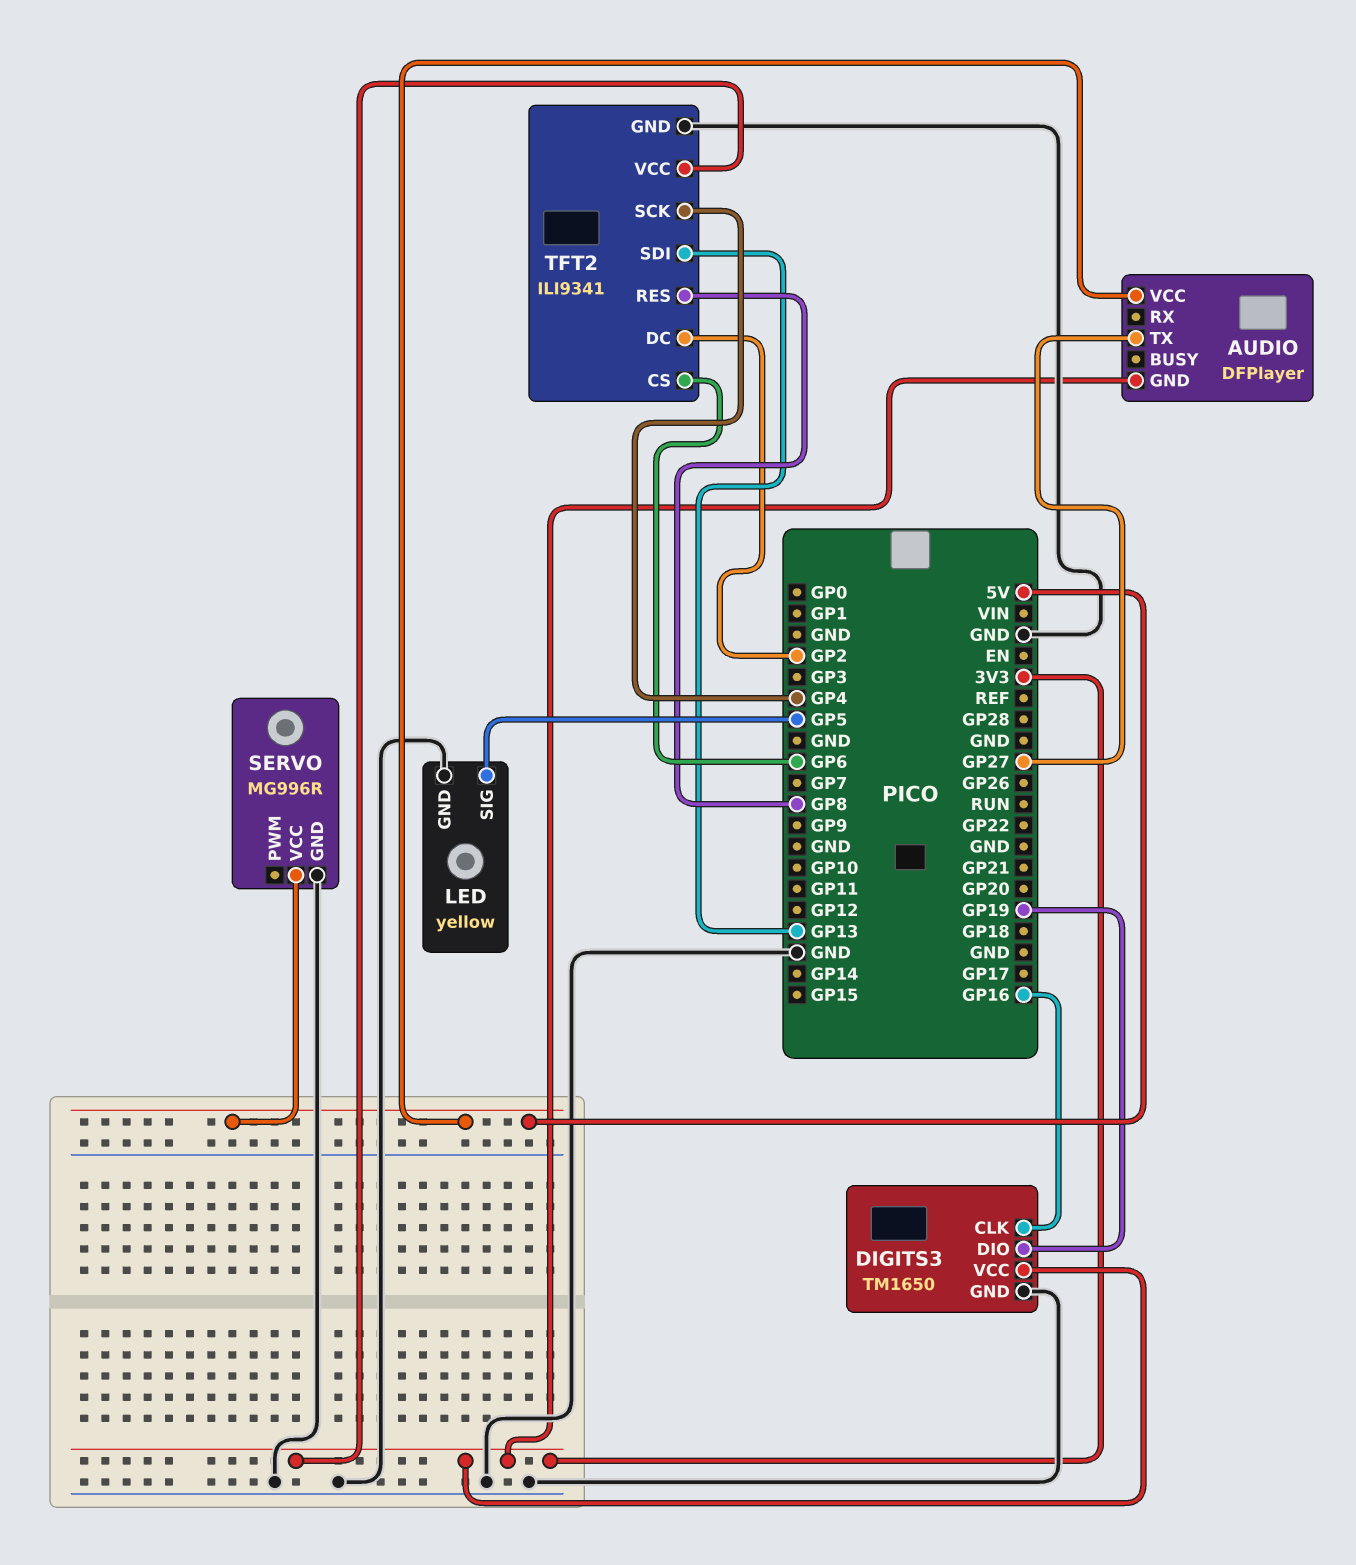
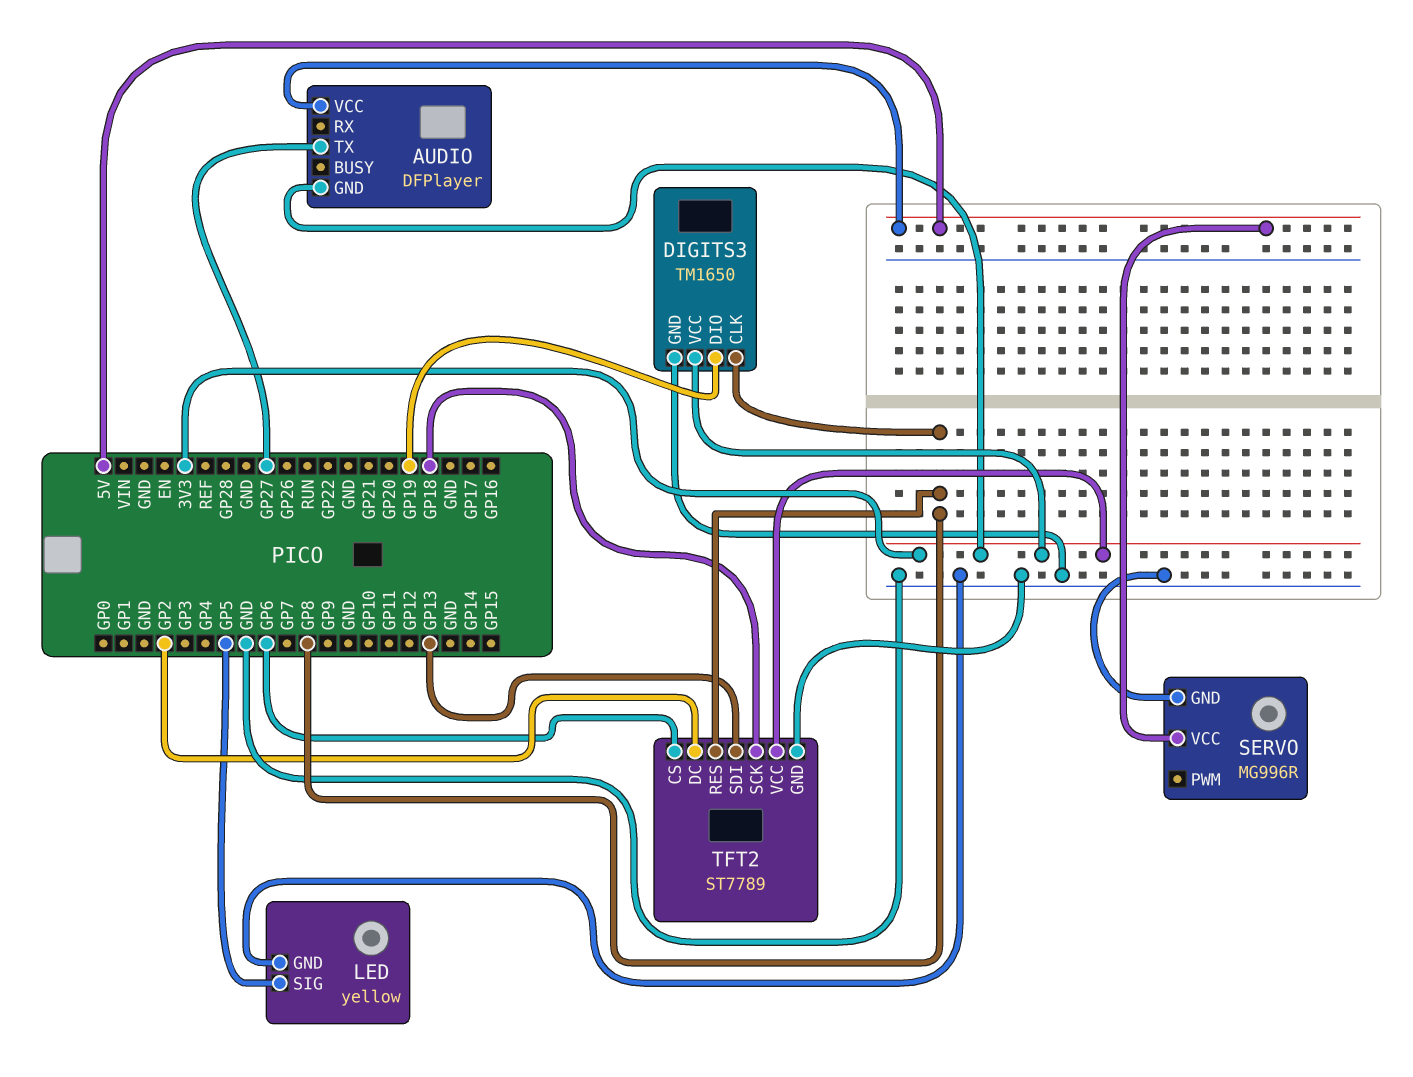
DIGITS3 pin CLK: GP16 -> GP8
TFT2: ILI9341 -> ST7789
TFT2 pin SCK: GP4 -> GP18

